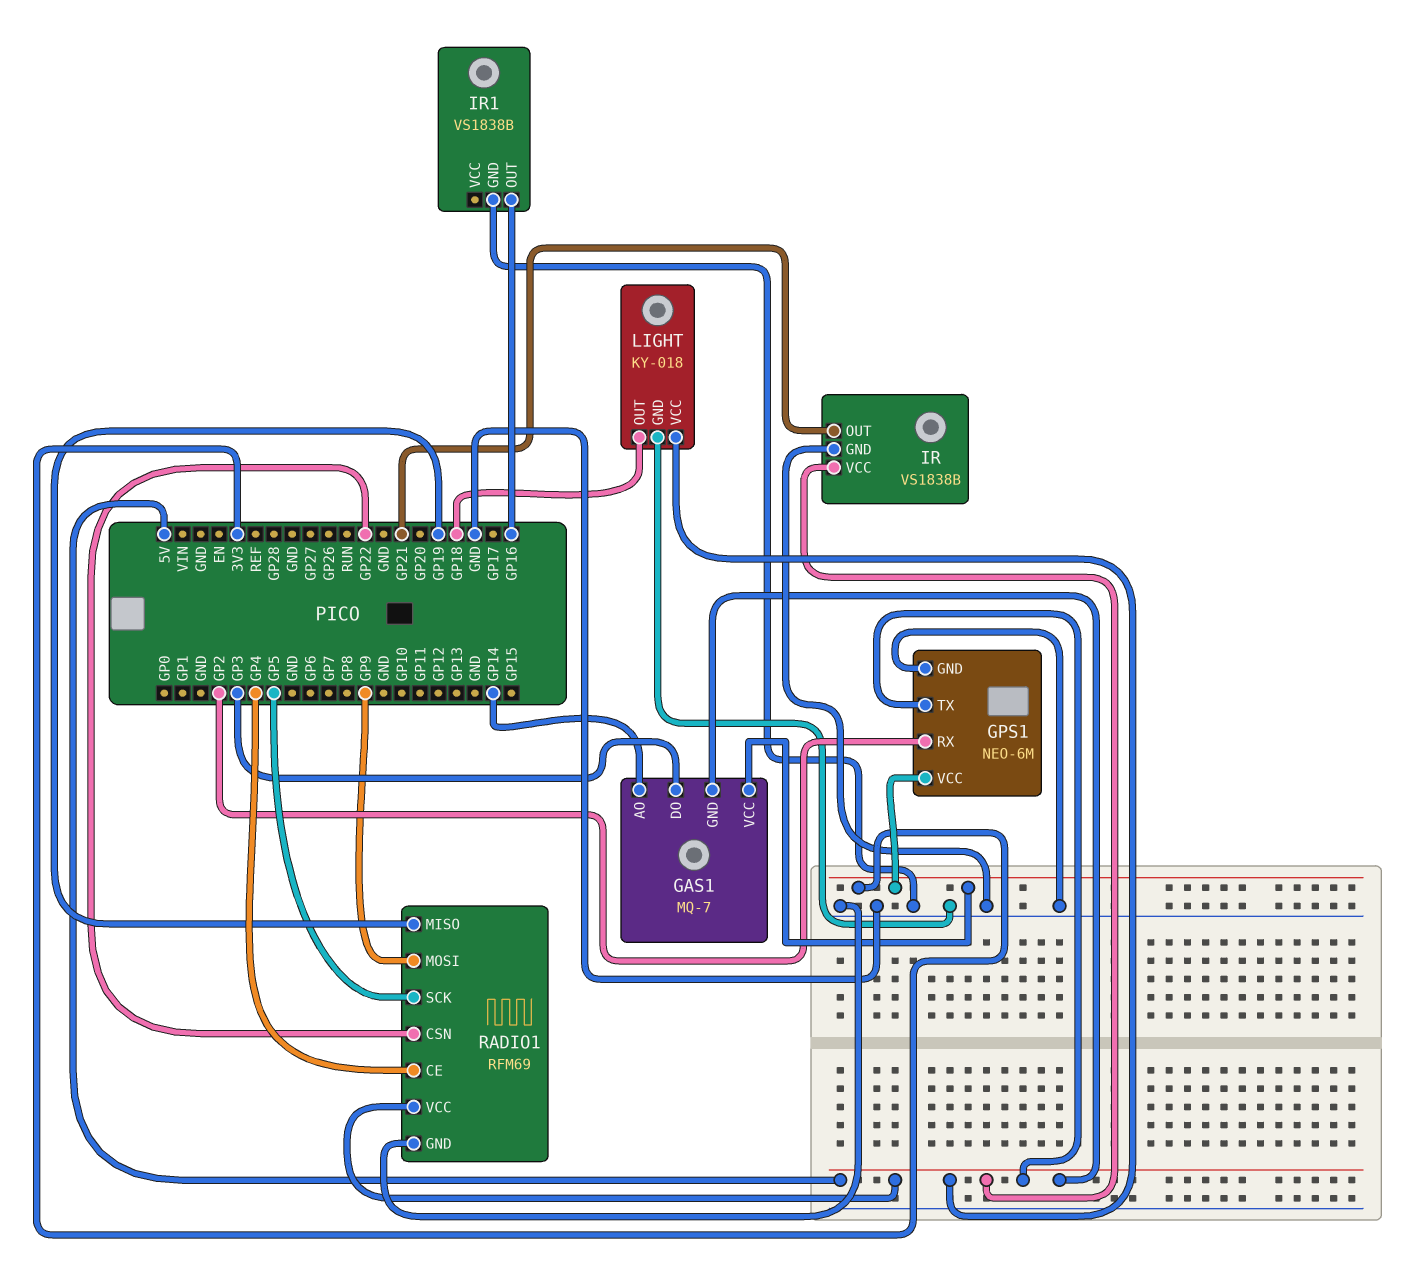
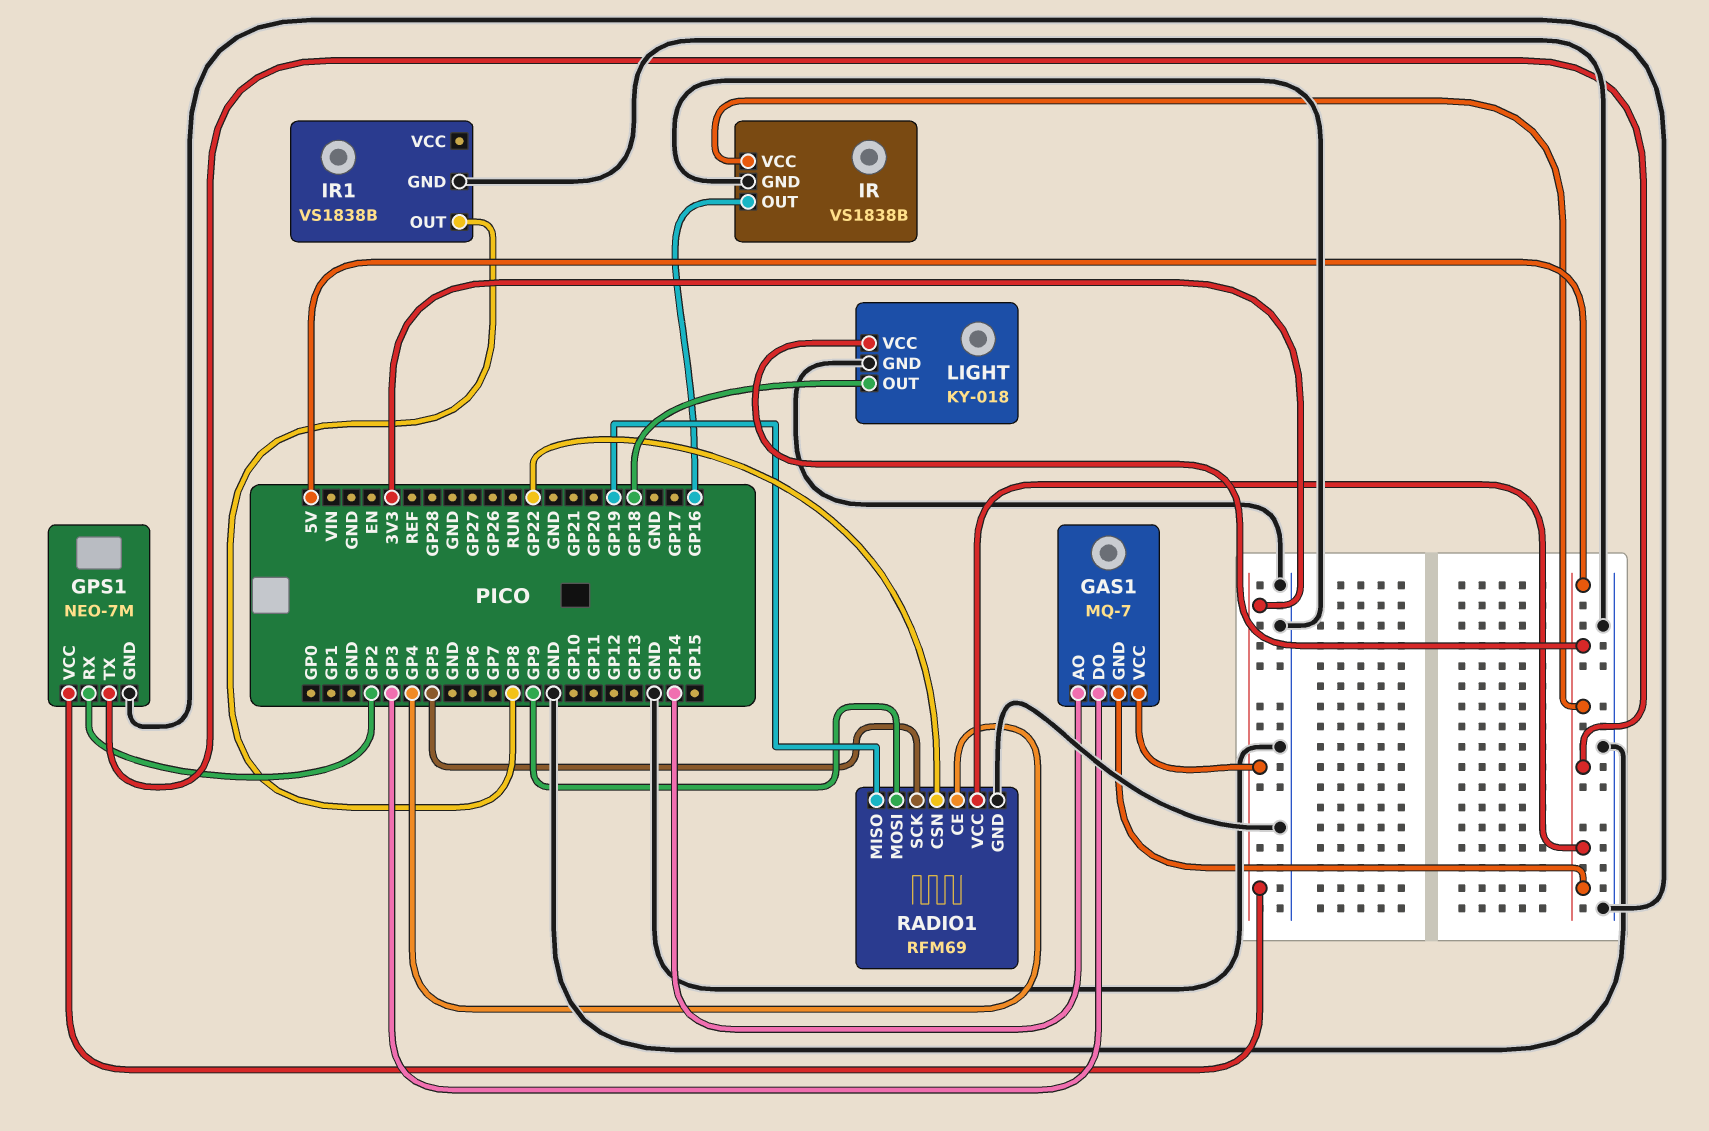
GPS1: NEO-6M -> NEO-7M
IR pin OUT: GP21 -> GP16
IR1 pin OUT: GP16 -> GP8

